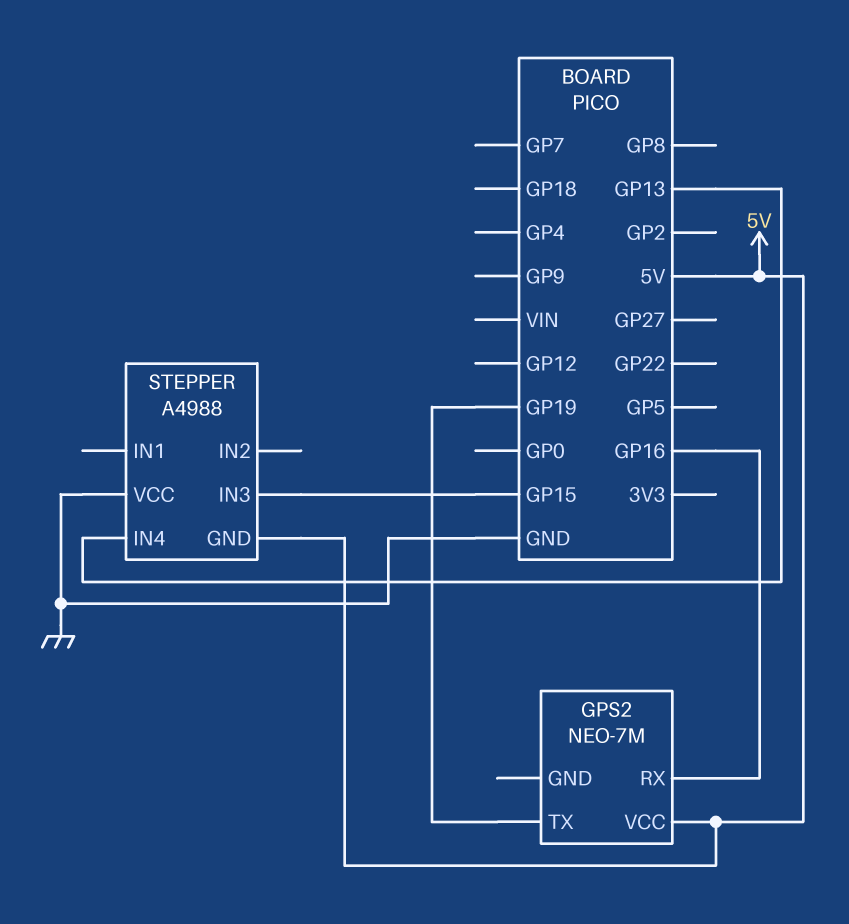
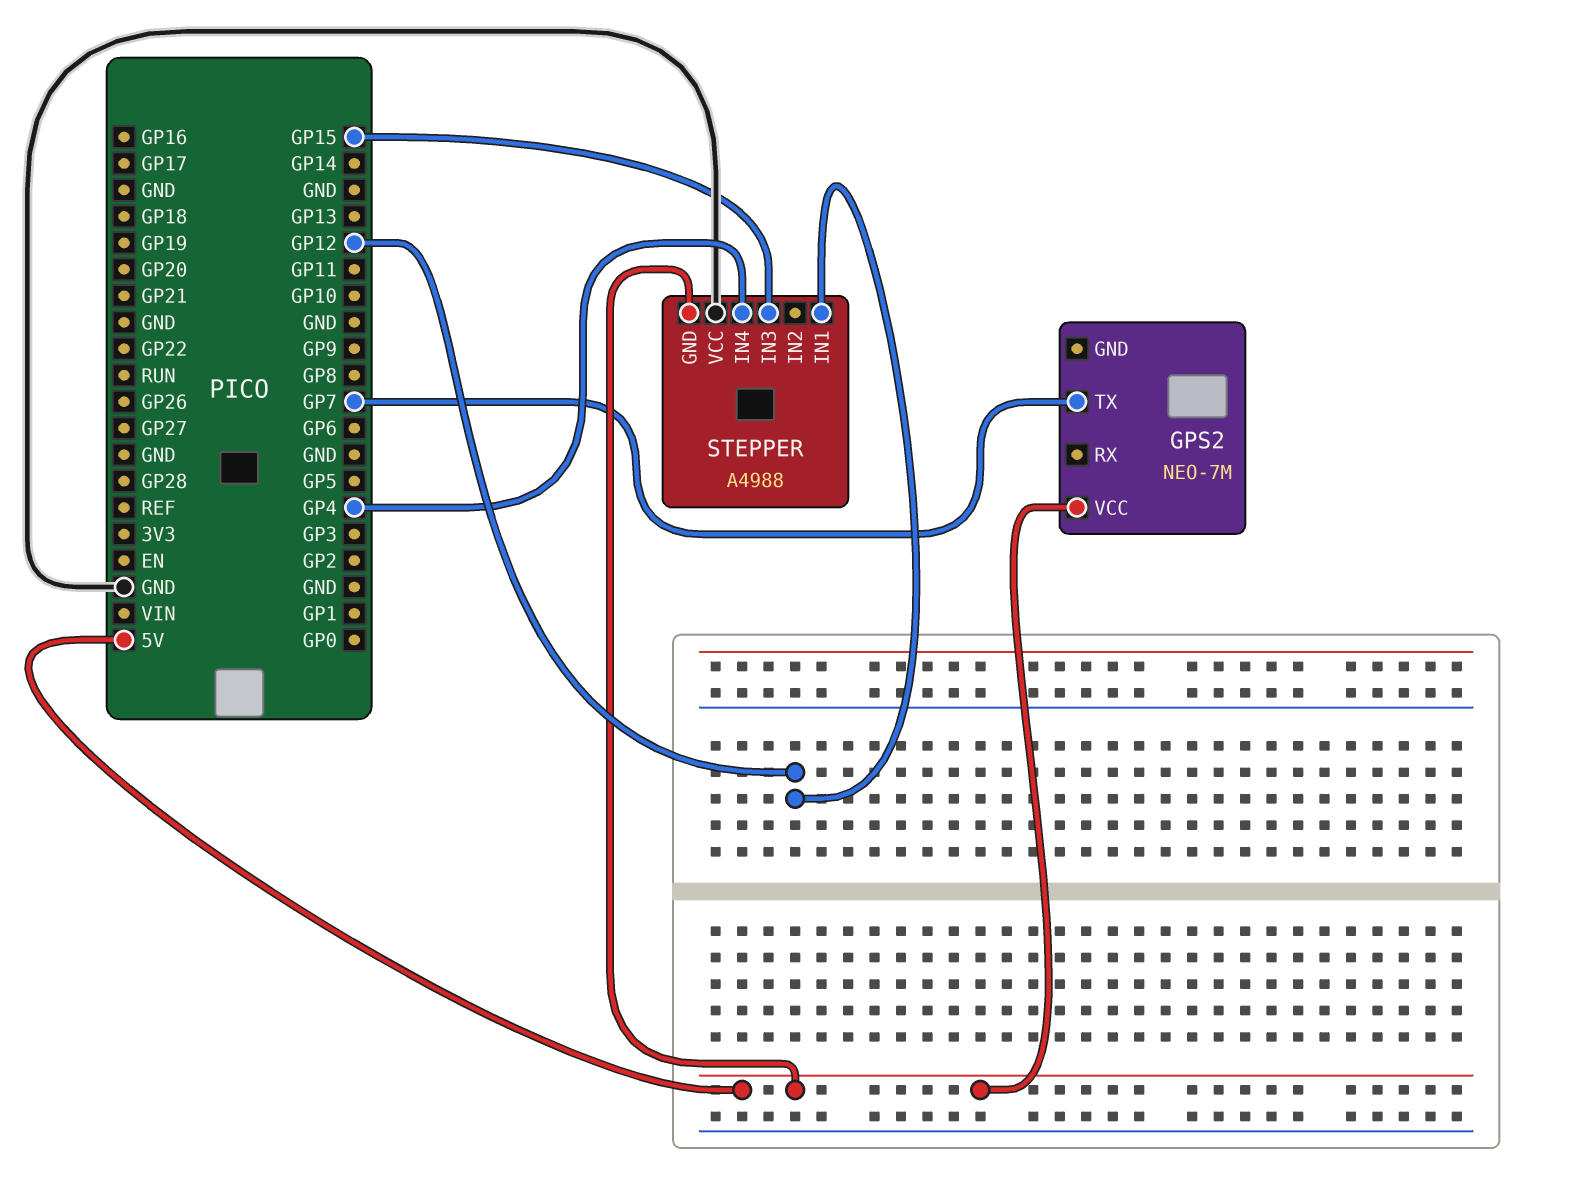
GPS2 pin RX: GP16 -> none
GPS2 pin TX: GP19 -> GP7
STEPPER pin IN1: none -> GP12
STEPPER pin IN4: GP13 -> GP4

